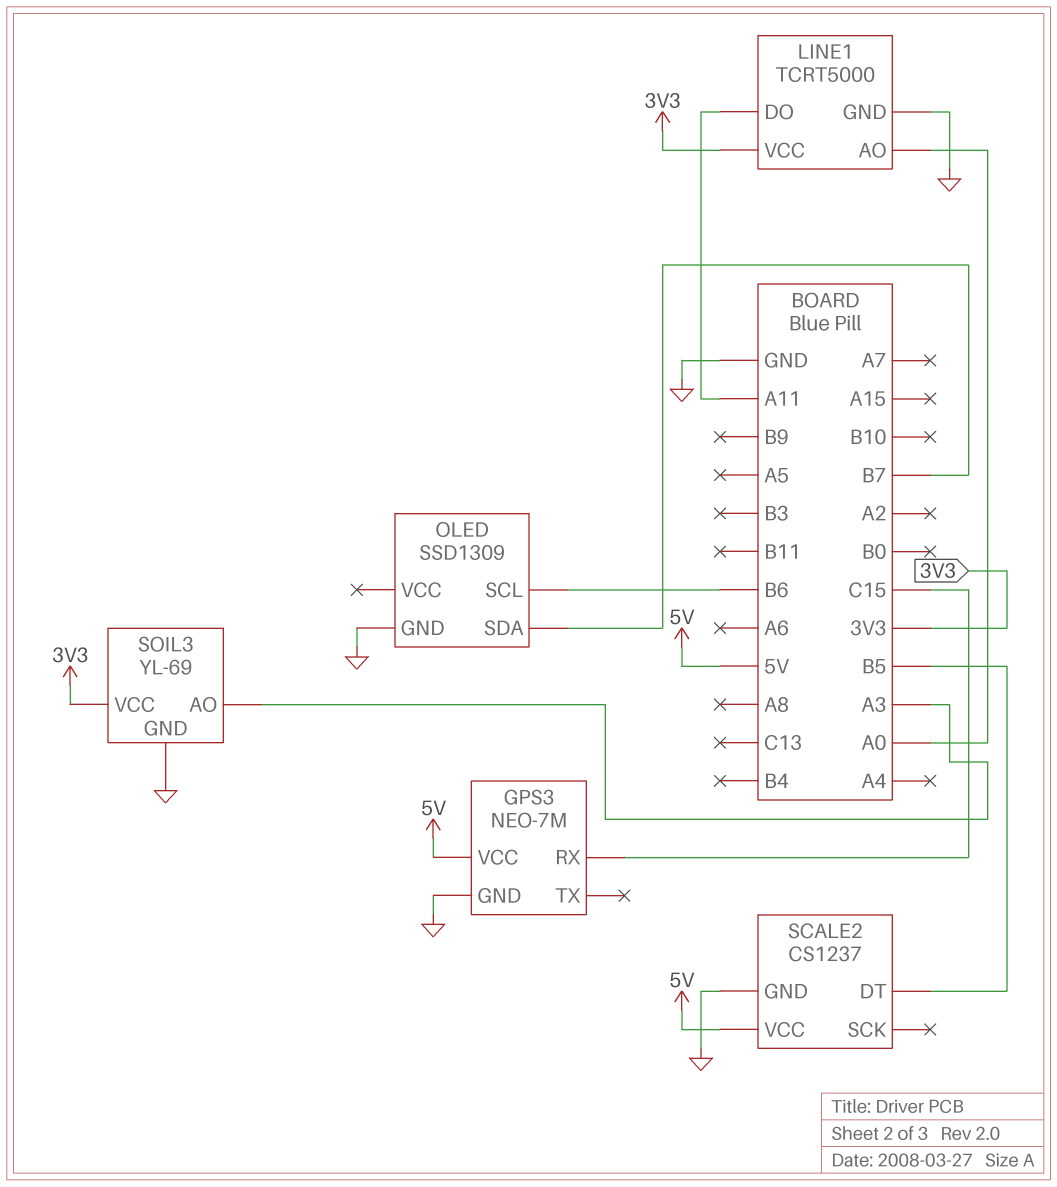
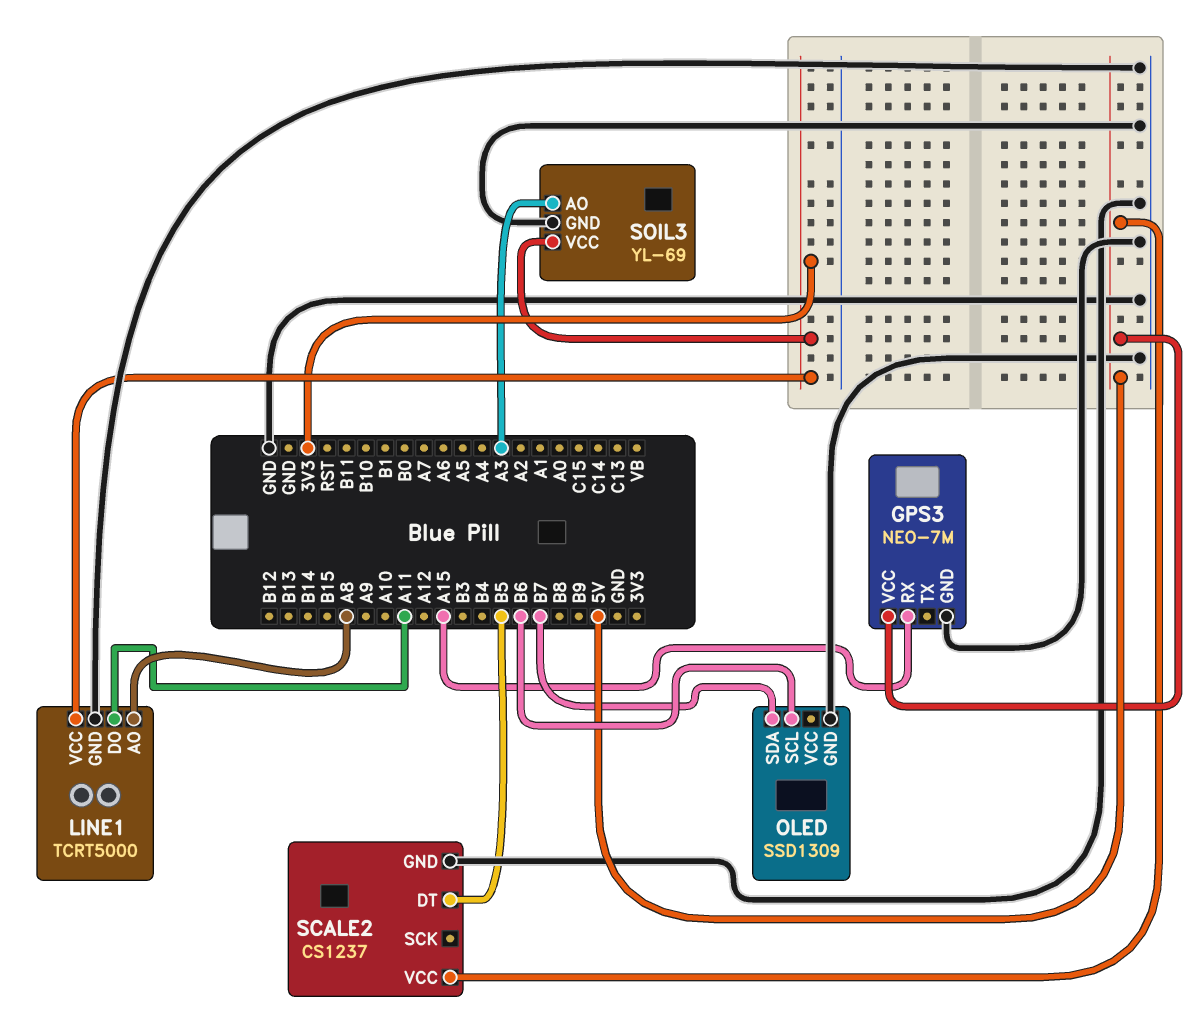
GPS3 pin RX: C15 -> A15
LINE1 pin AO: A0 -> A8

